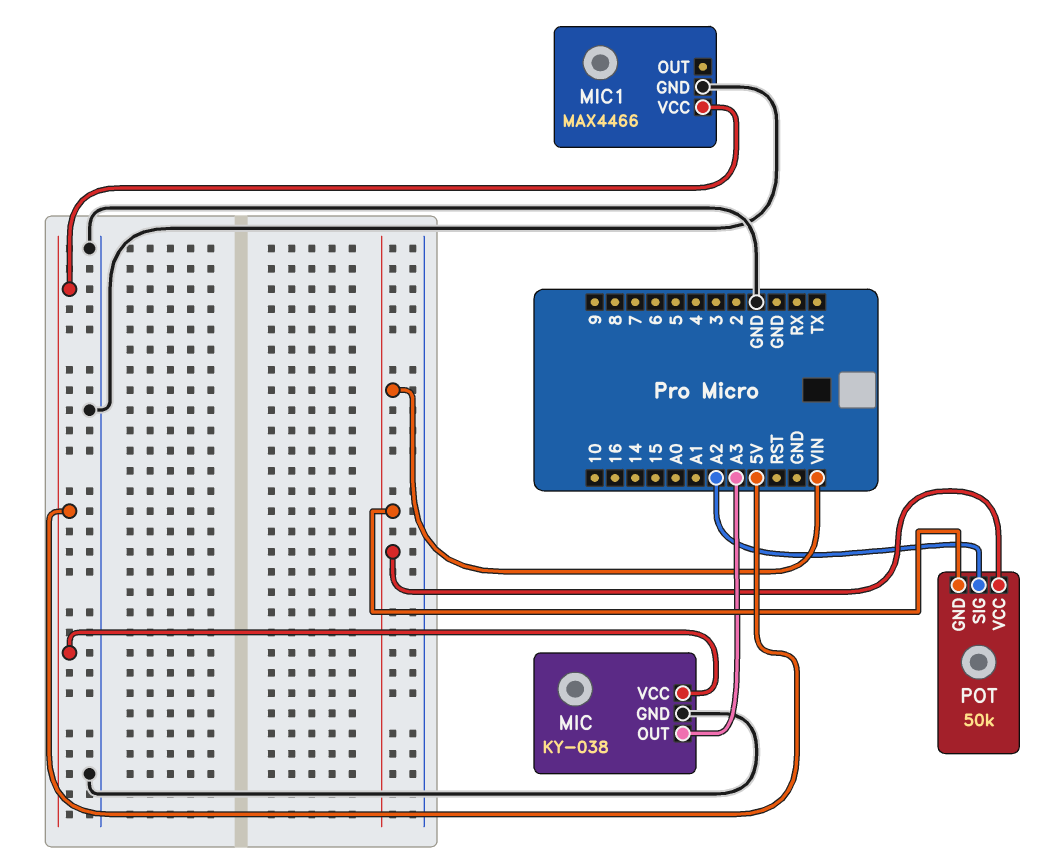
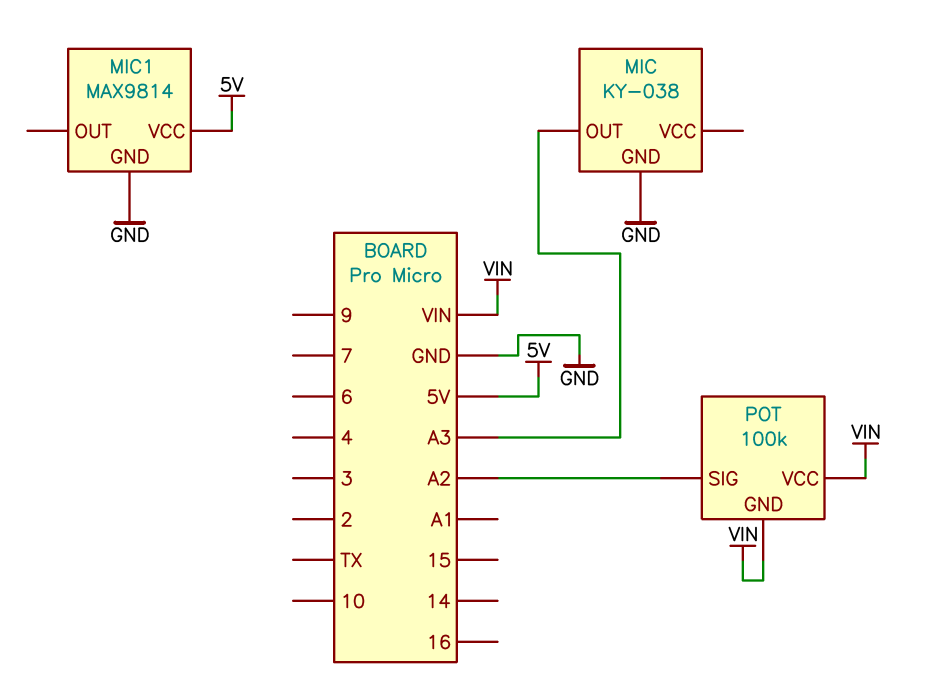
MIC pin VCC: 5V -> none
MIC1: MAX4466 -> MAX9814
POT: 50k -> 100k

